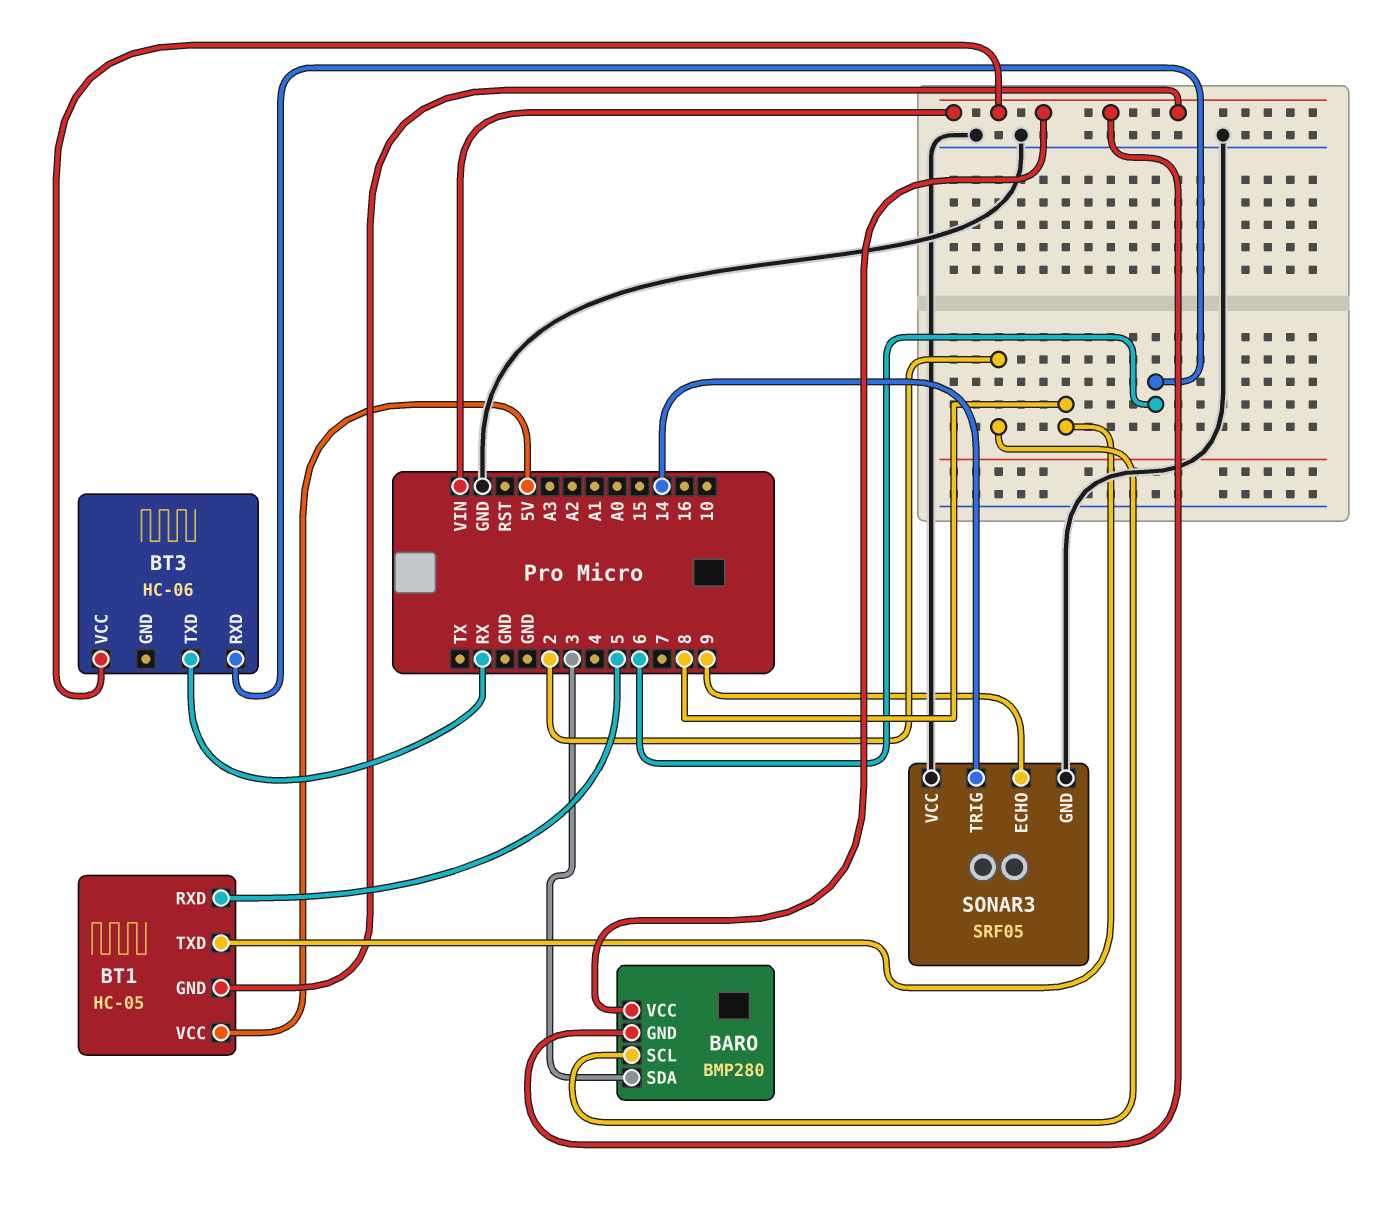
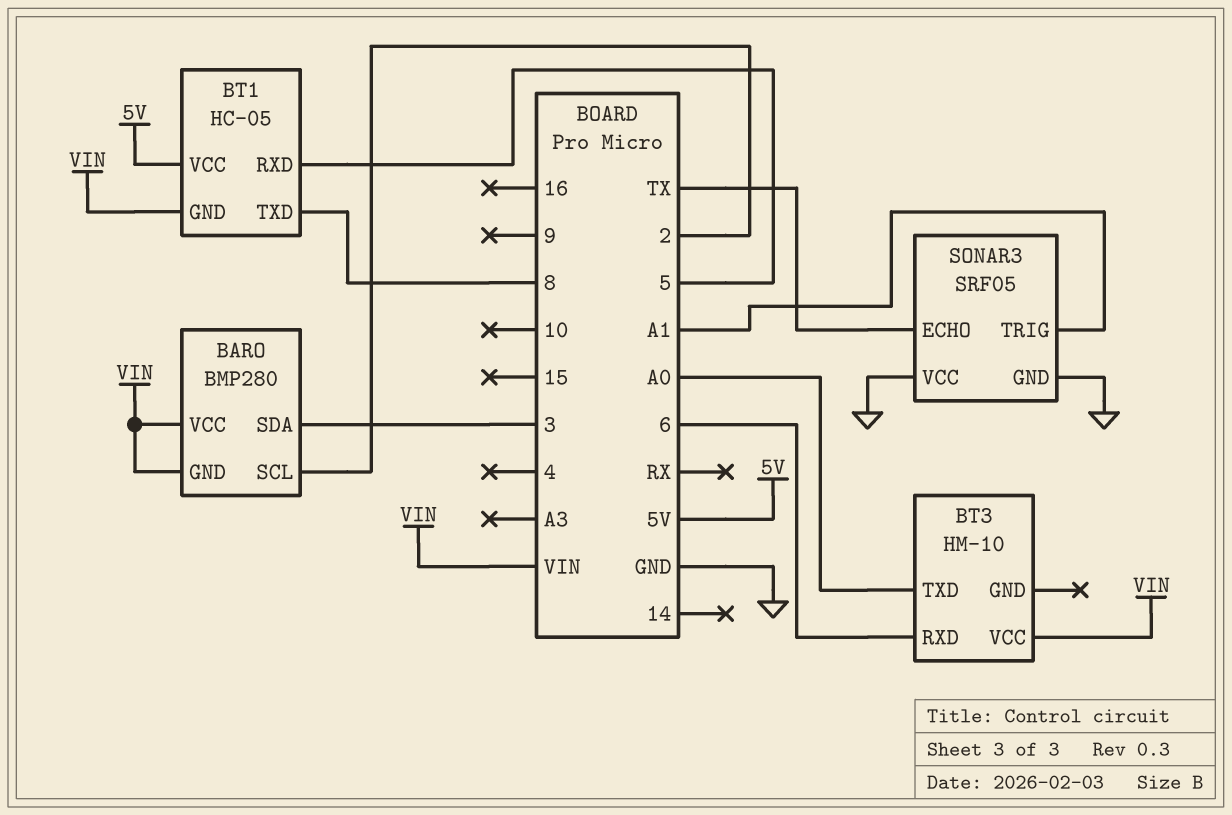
BT3: HC-06 -> HM-10
BT3 pin TXD: RX -> A0
SONAR3 pin ECHO: 9 -> TX
SONAR3 pin TRIG: 14 -> A1

